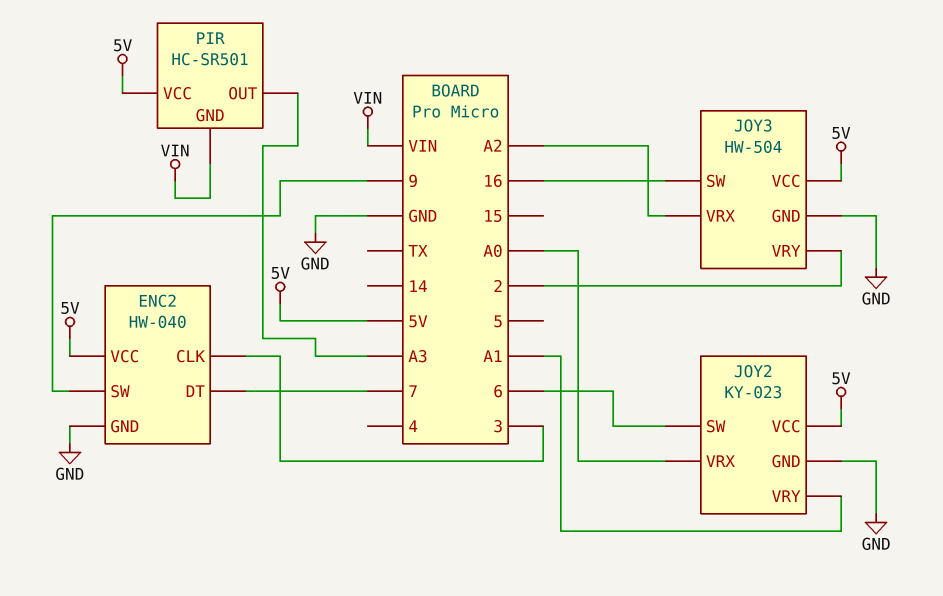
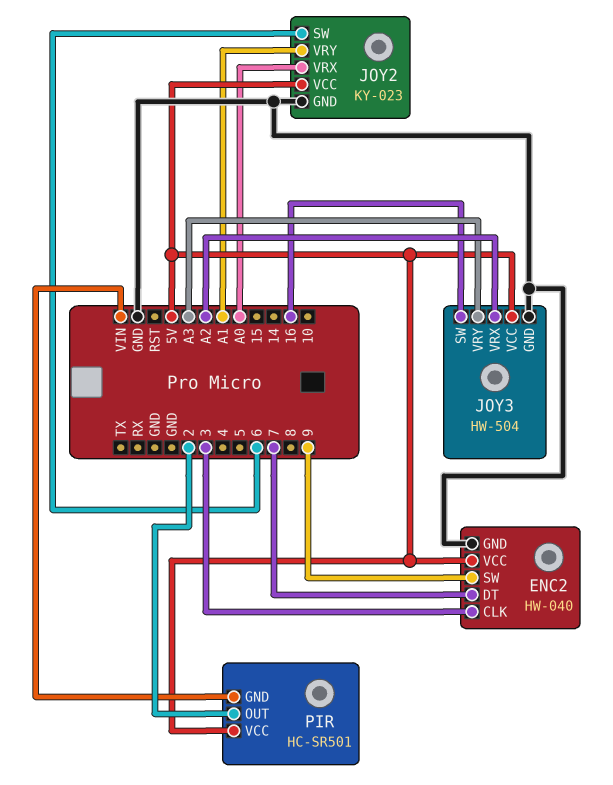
JOY3 pin VRY: 2 -> A3
PIR pin OUT: A3 -> 2

